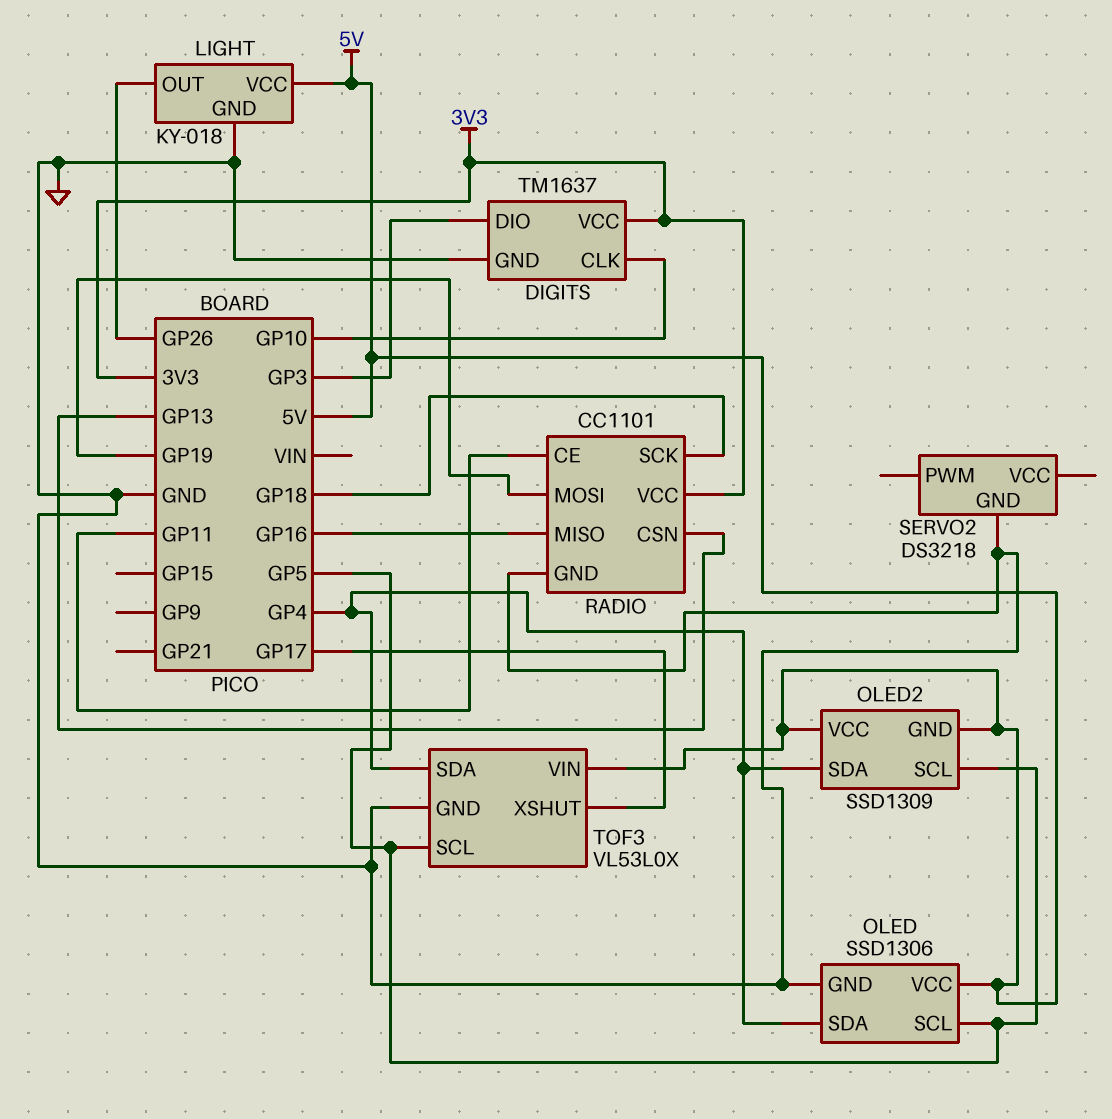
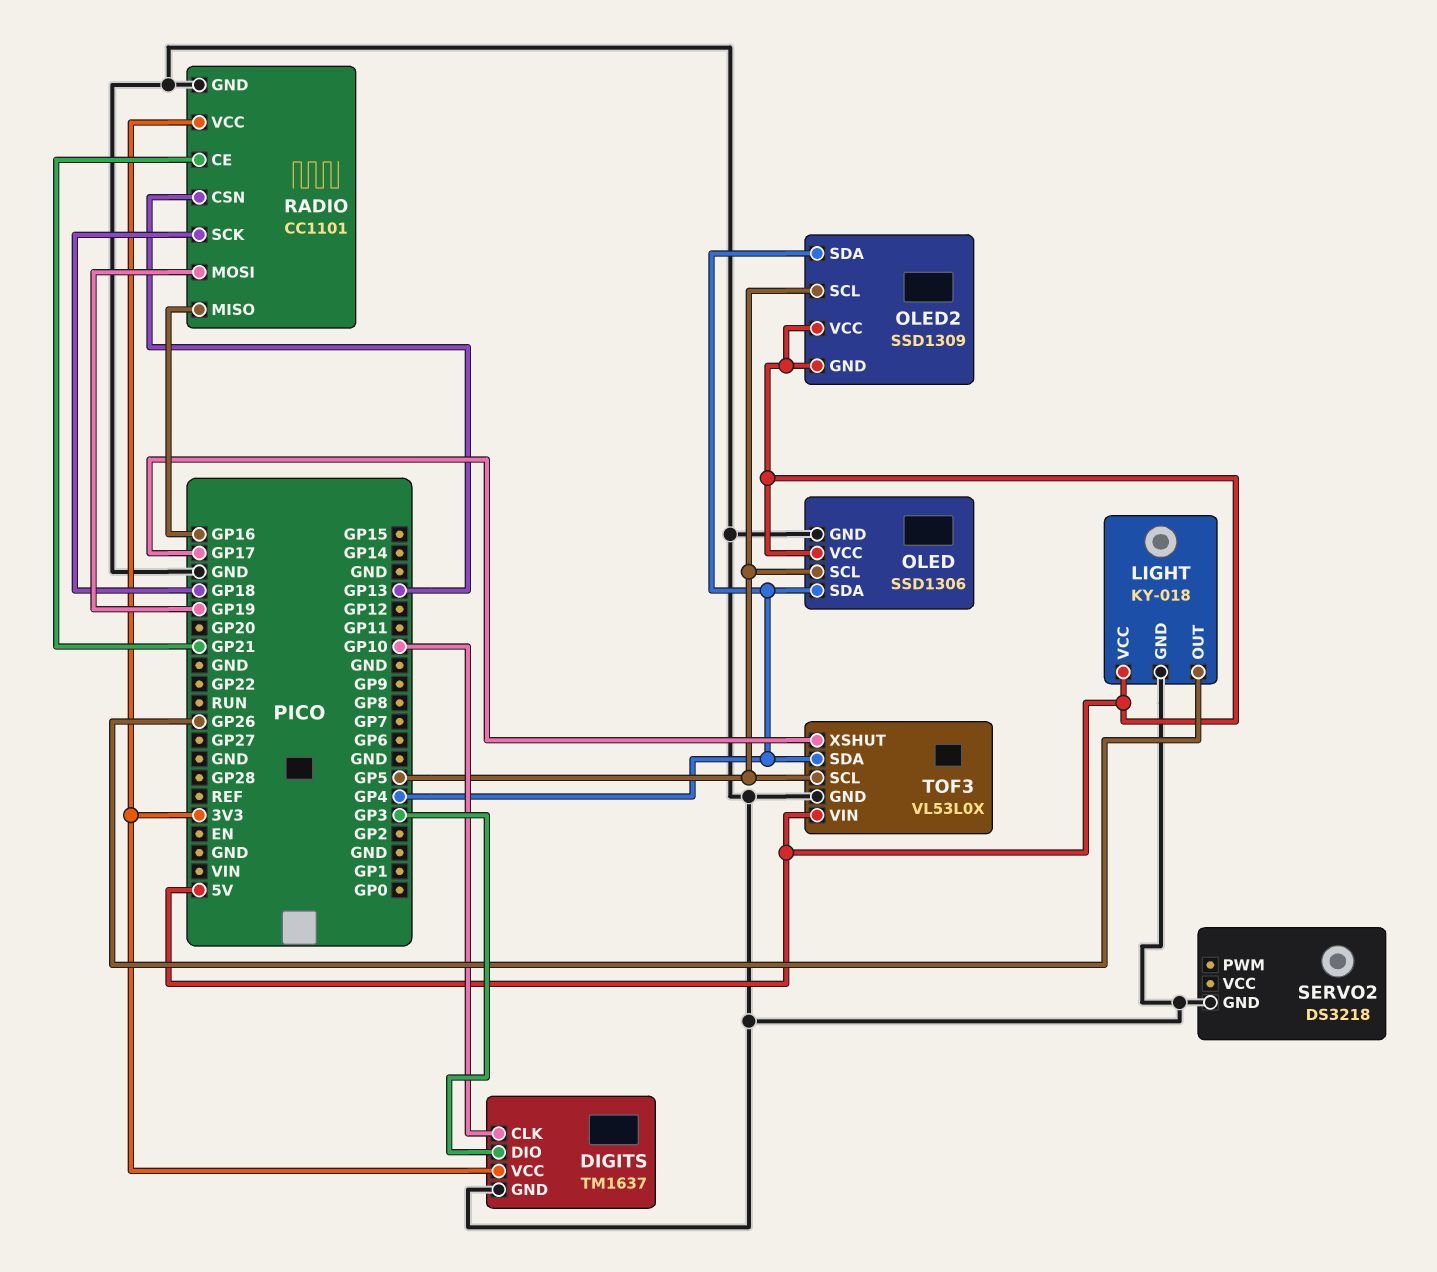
RADIO pin CE: GP11 -> GP21

